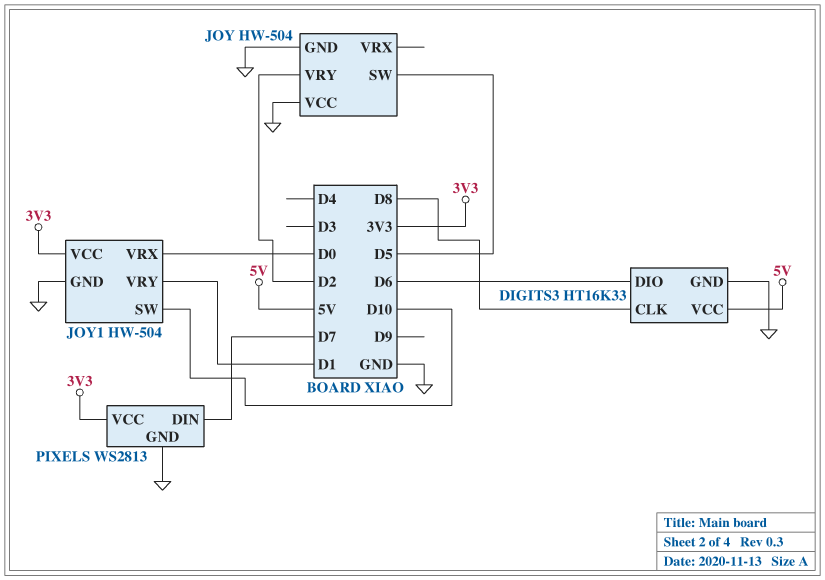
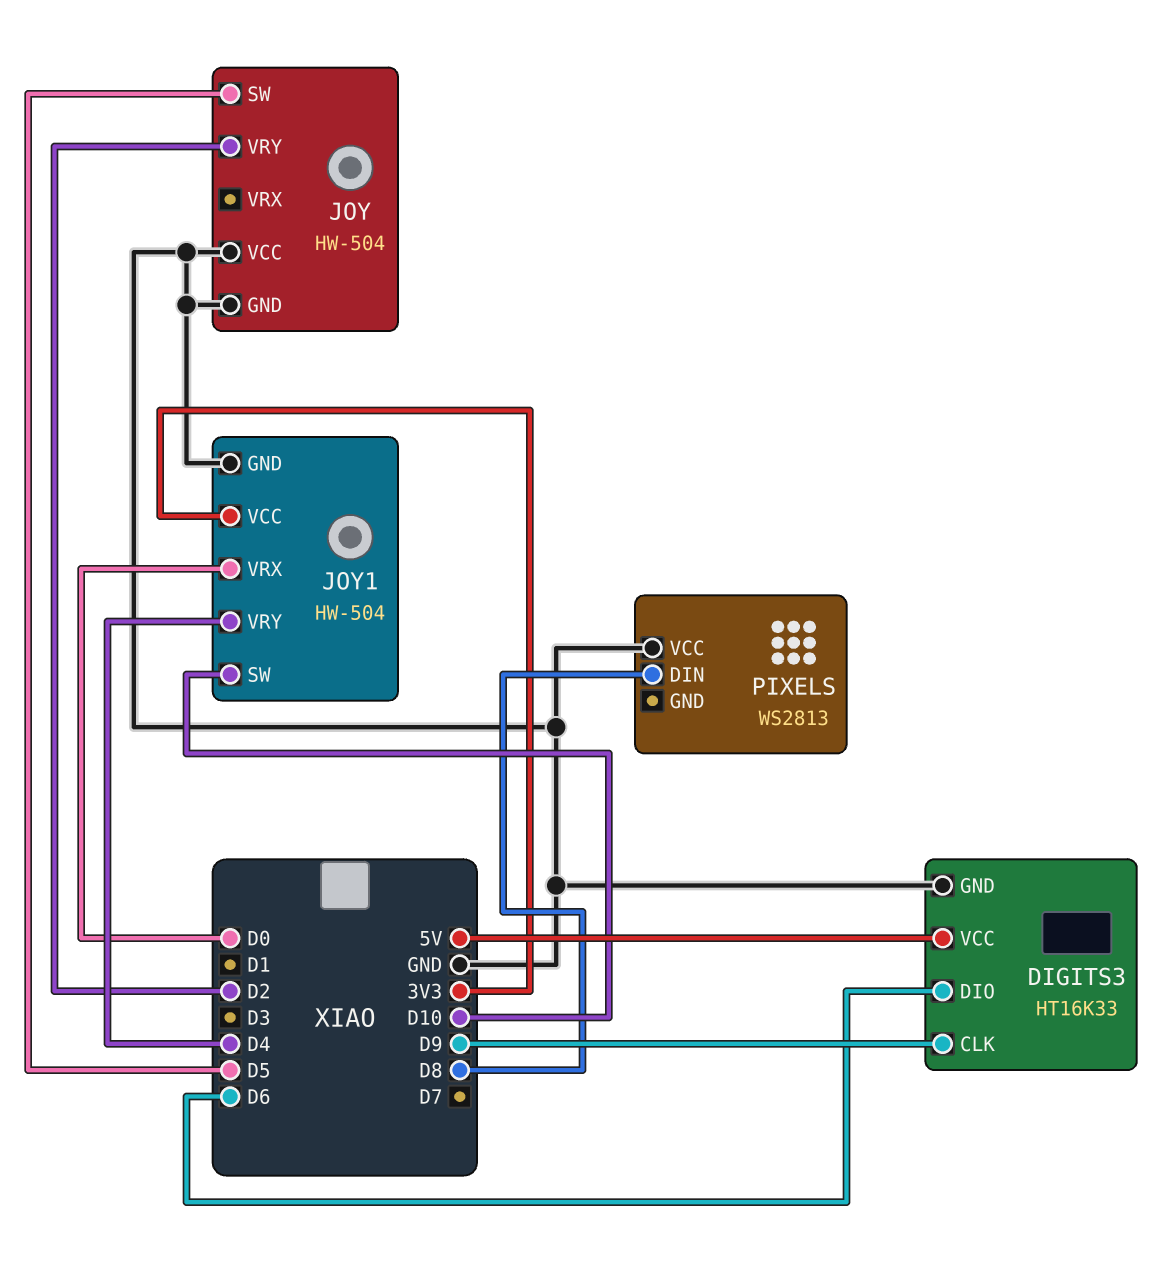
DIGITS3 pin CLK: D8 -> D9
JOY1 pin VRY: D1 -> D4
PIXELS pin DIN: D7 -> D8
PIXELS pin GND: GND -> none
PIXELS pin VCC: 3V3 -> GND

